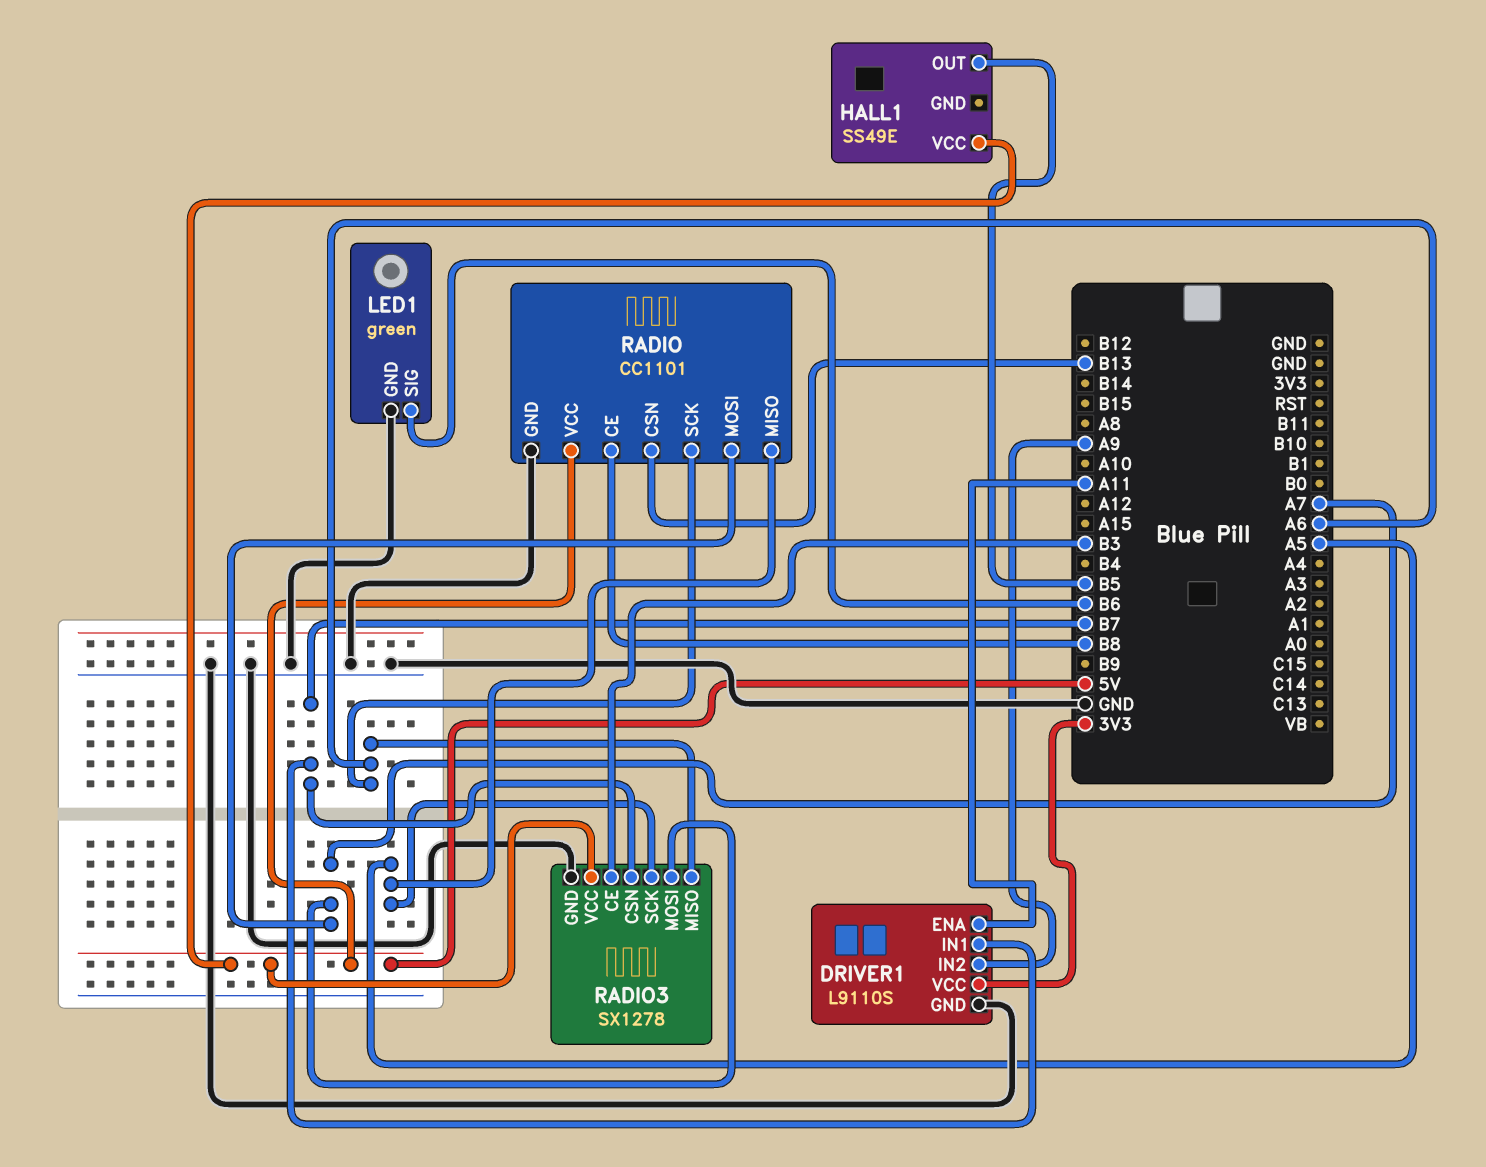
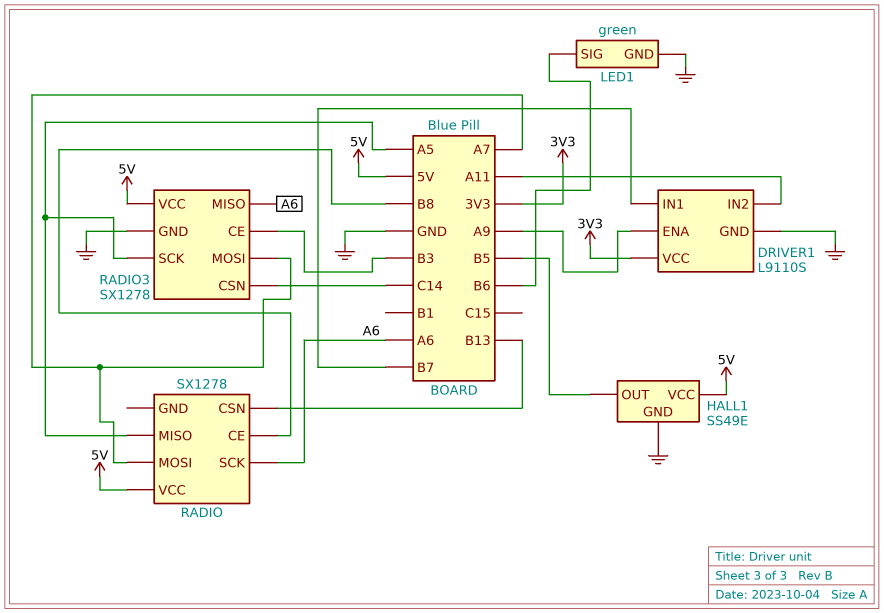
DRIVER1 pin ENA: A11 -> A9
DRIVER1 pin IN2: A9 -> A11
HALL1 pin GND: none -> GND
RADIO: CC1101 -> SX1278
RADIO pin GND: GND -> none
RADIO3 pin CSN: B7 -> C14

